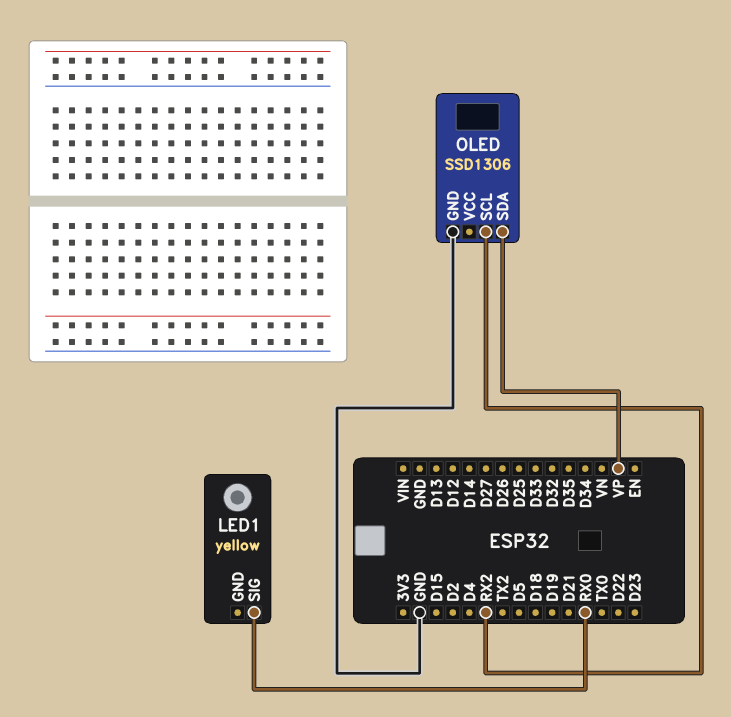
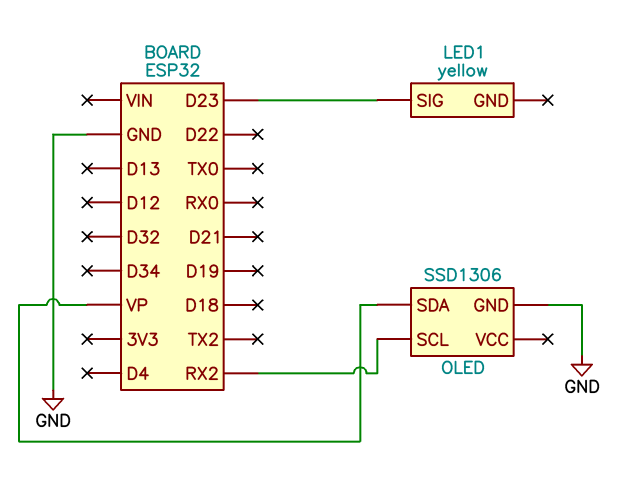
LED1 pin SIG: RX0 -> D23

